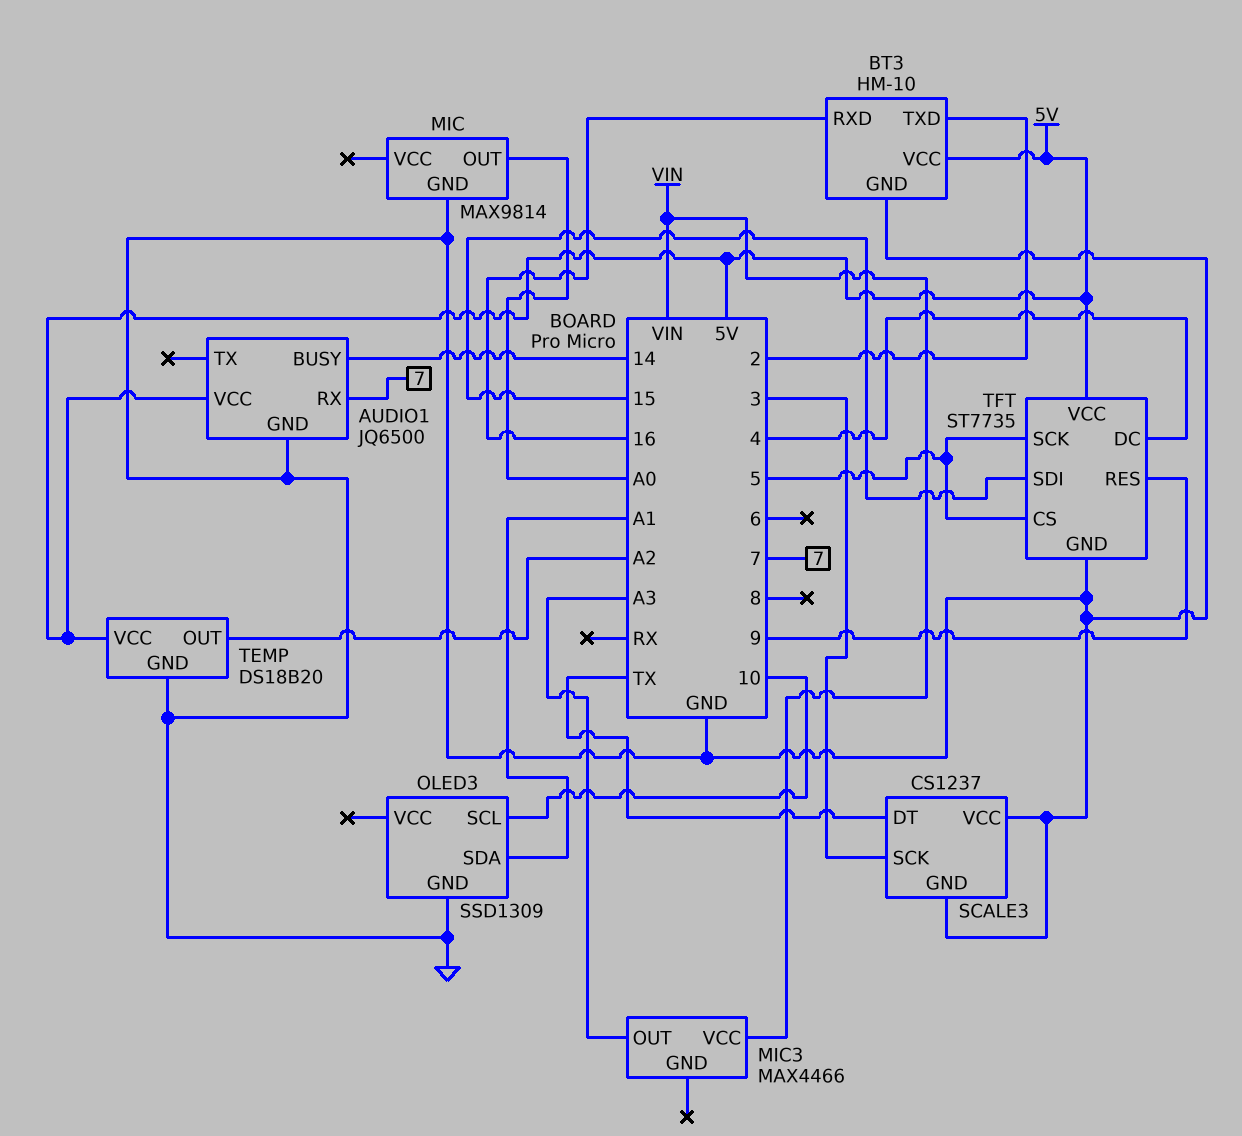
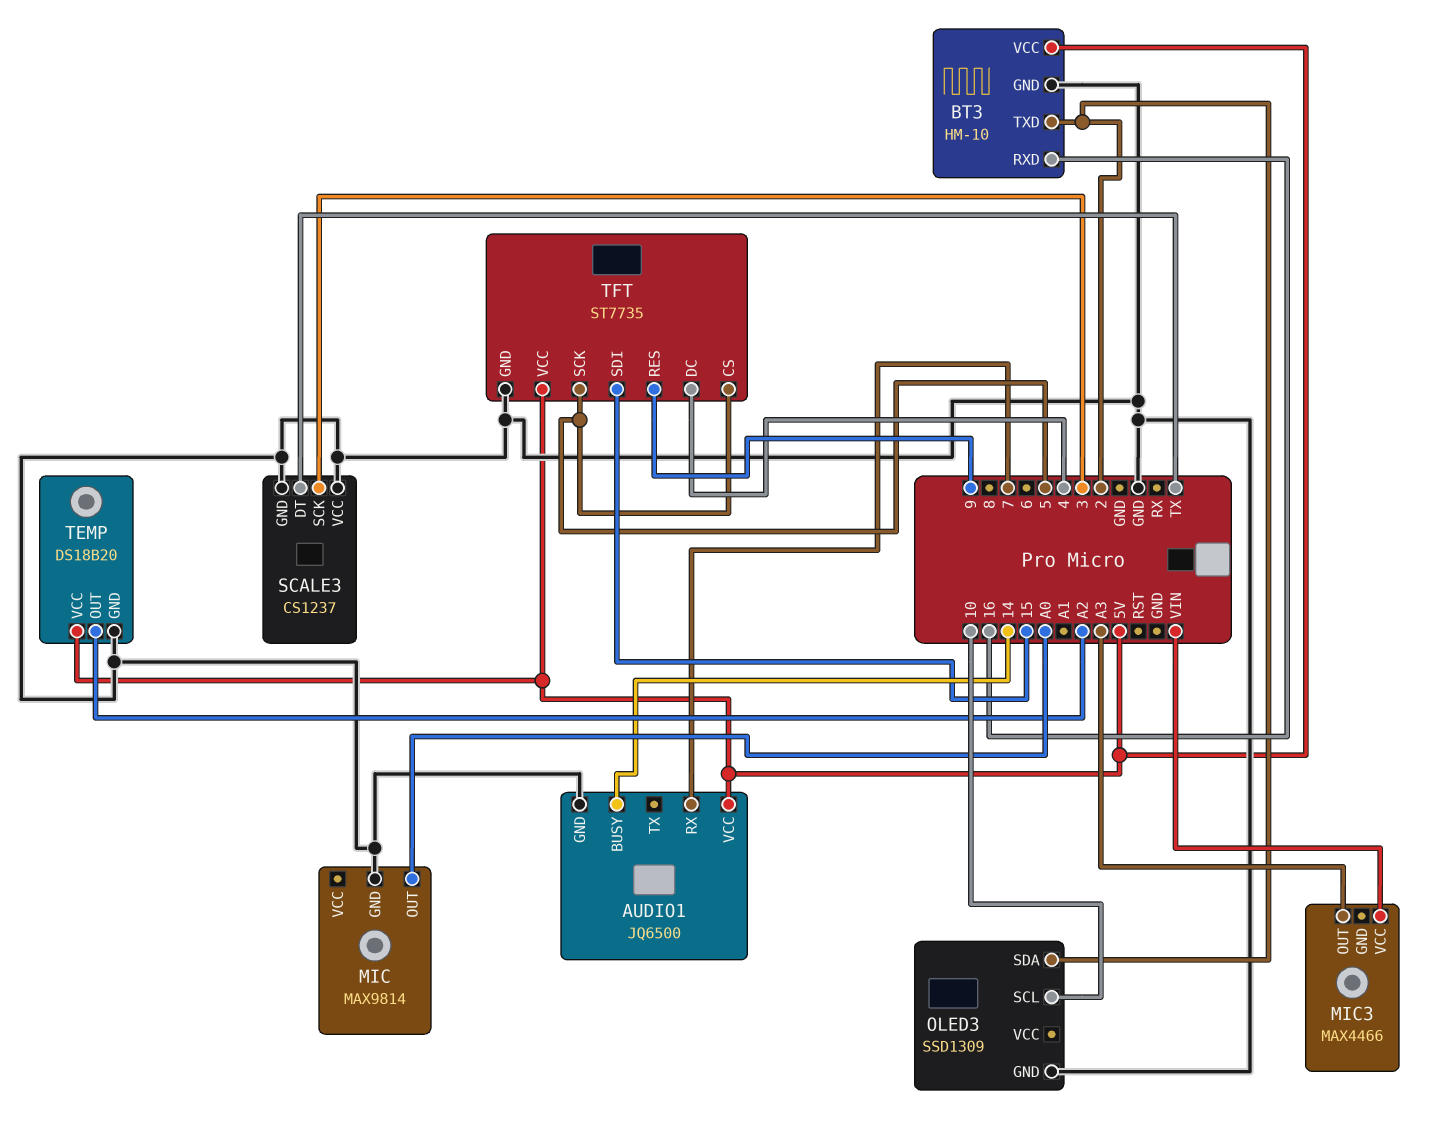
OLED3 pin SDA: A1 -> 2

